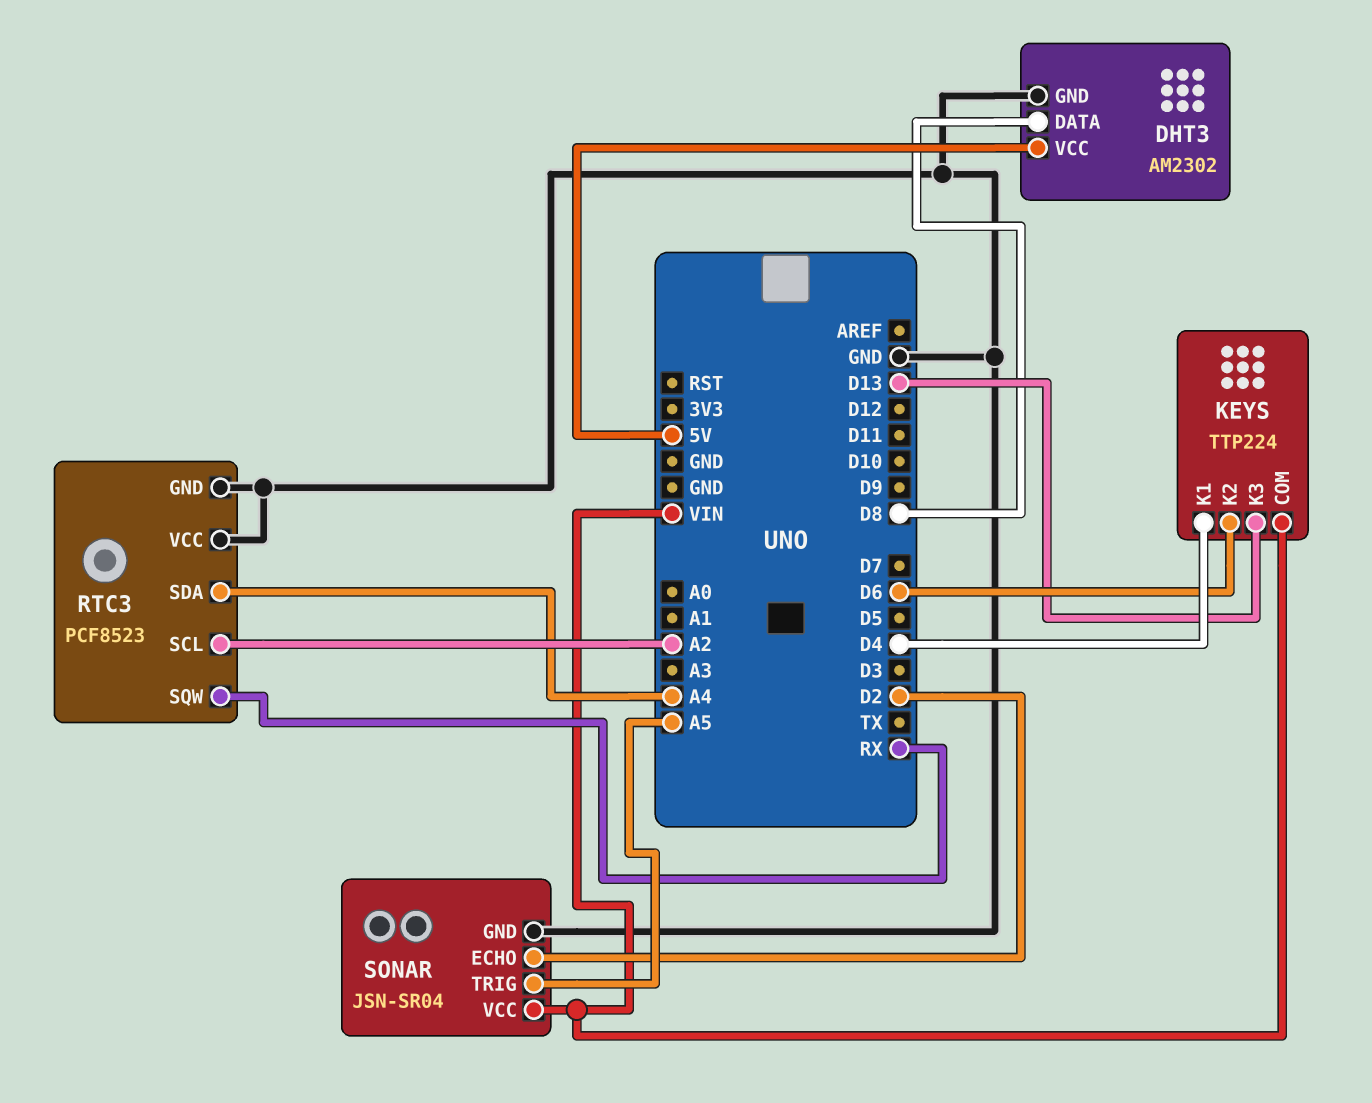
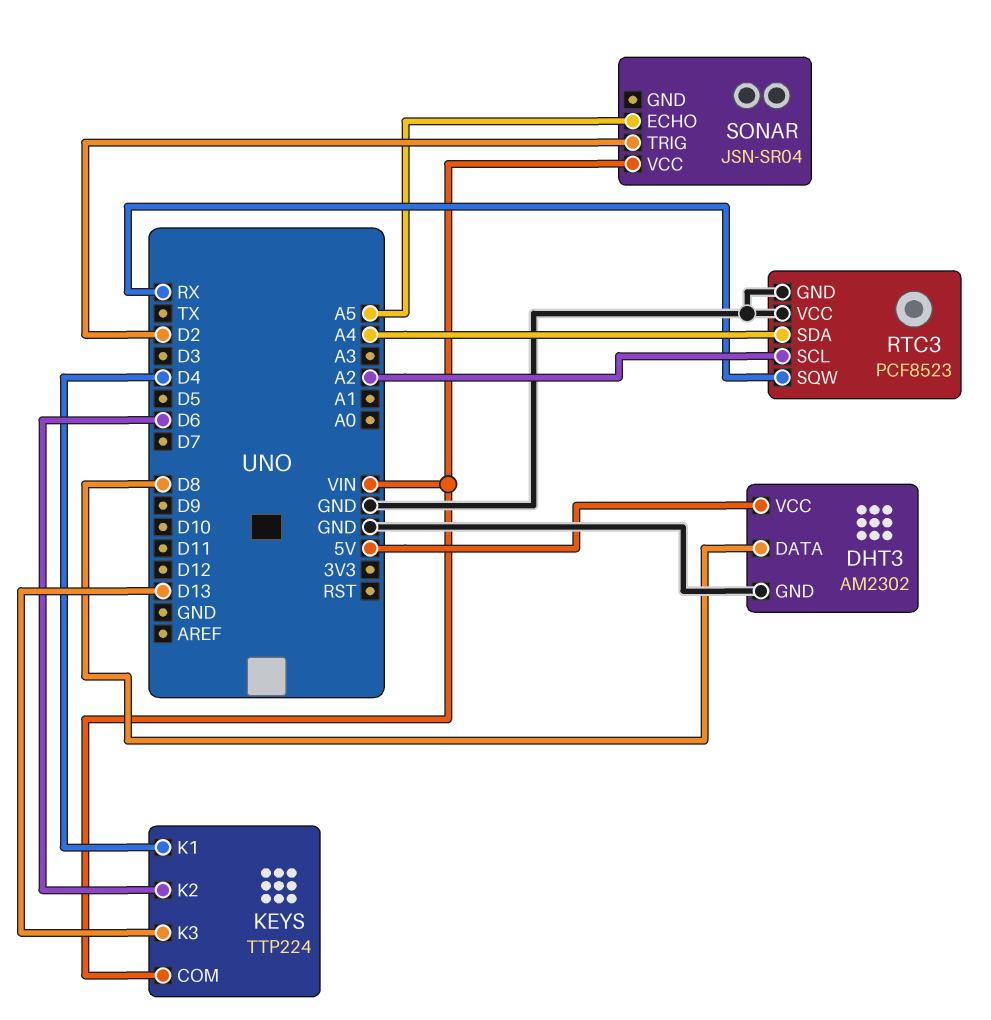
SONAR pin ECHO: D2 -> A5
SONAR pin GND: GND -> none
SONAR pin TRIG: A5 -> D2

